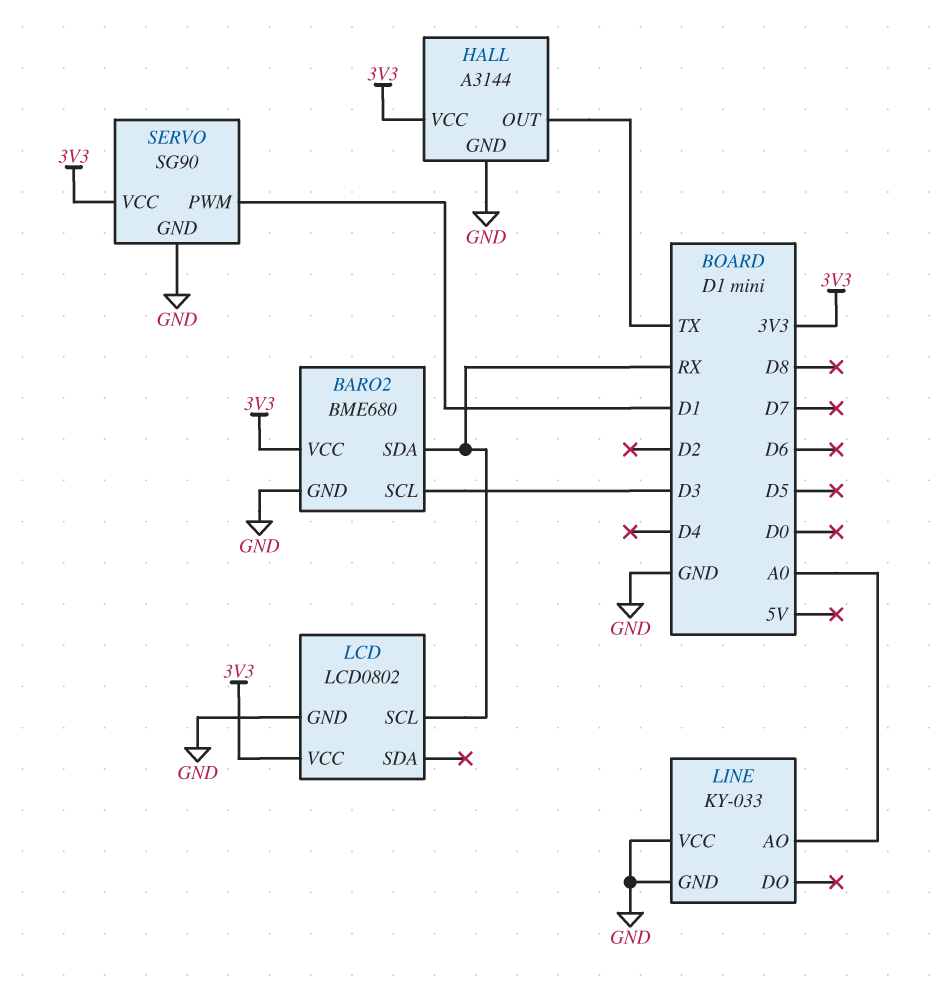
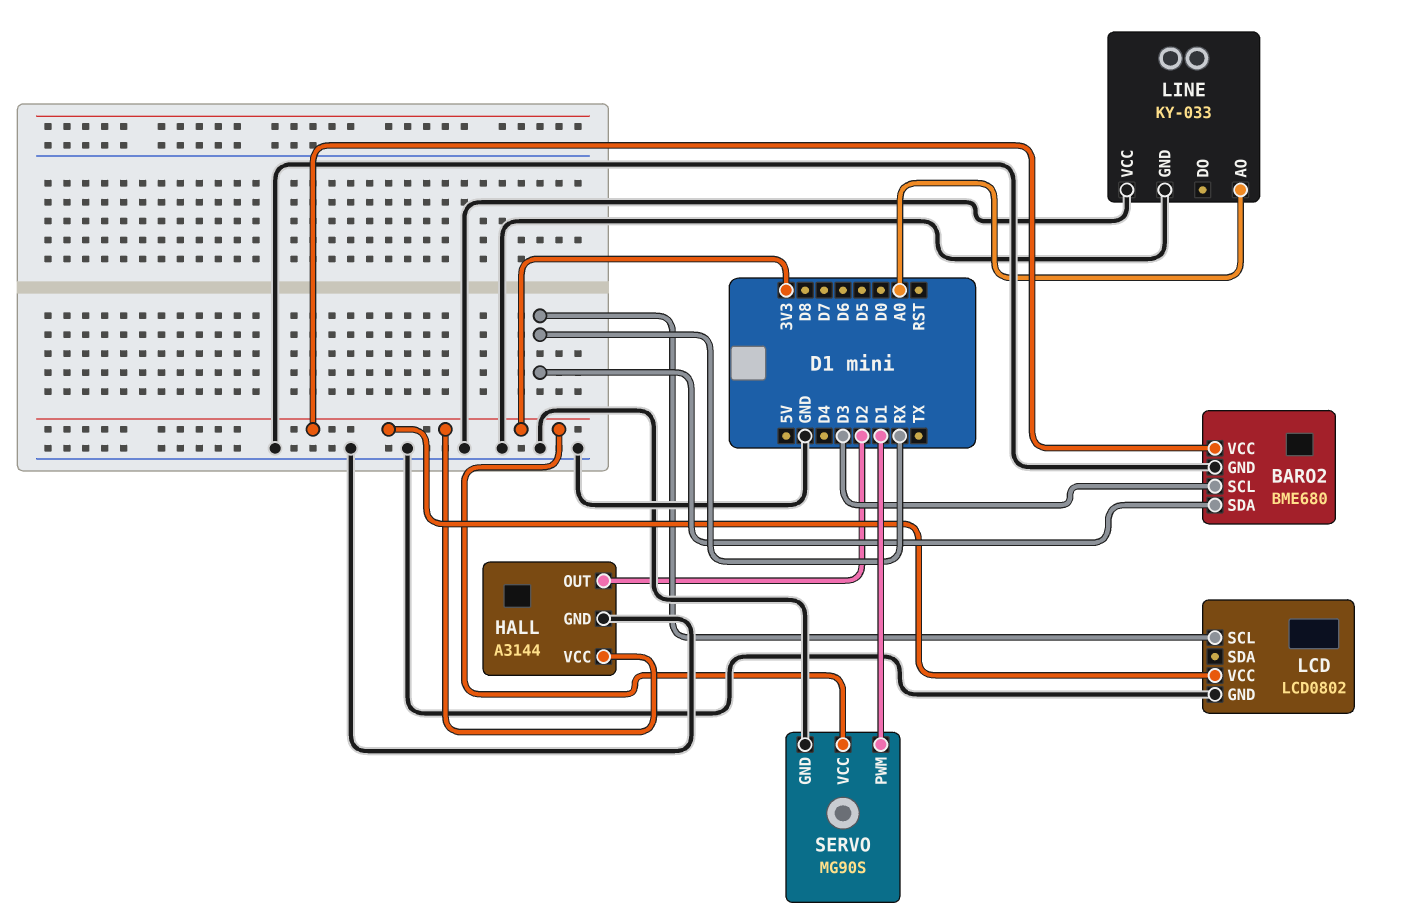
HALL pin OUT: TX -> D2
SERVO: SG90 -> MG90S

